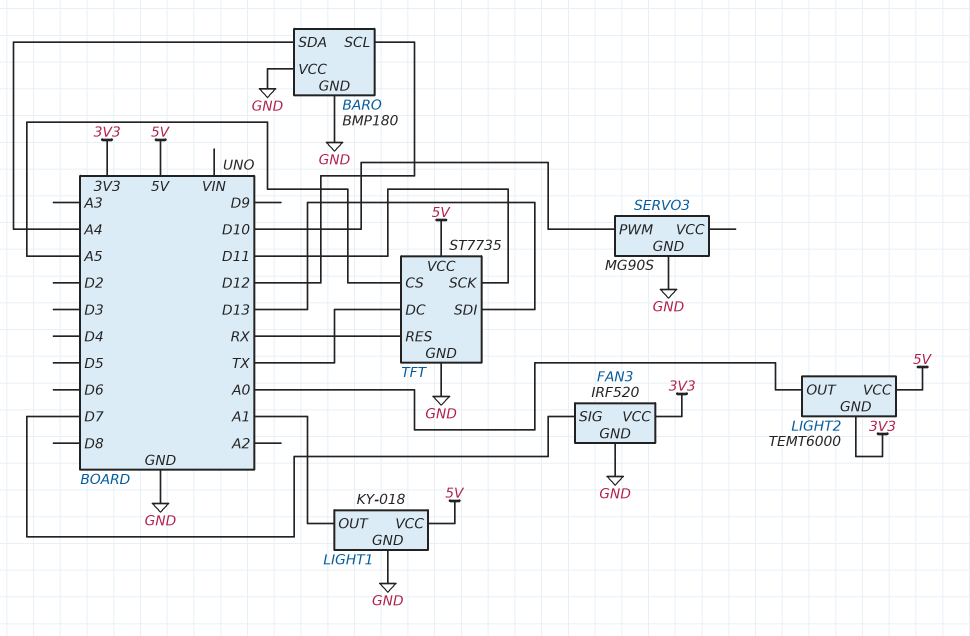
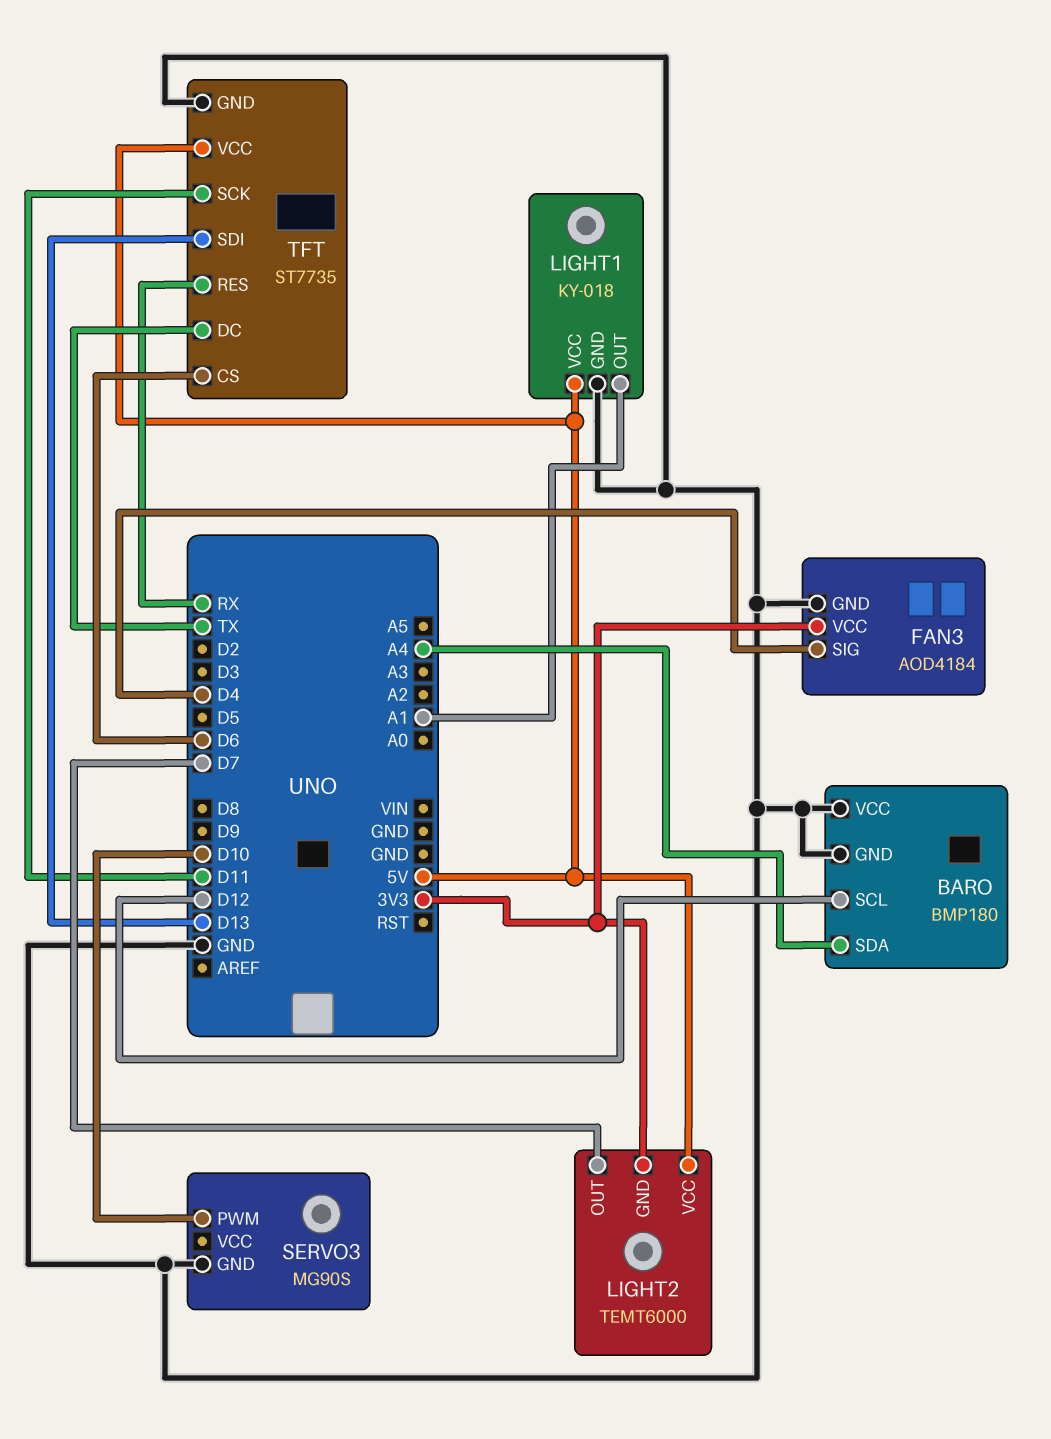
FAN3: IRF520 -> AOD4184
FAN3 pin SIG: D7 -> D4
LIGHT2 pin OUT: A0 -> D7
TFT pin CS: A5 -> D6

